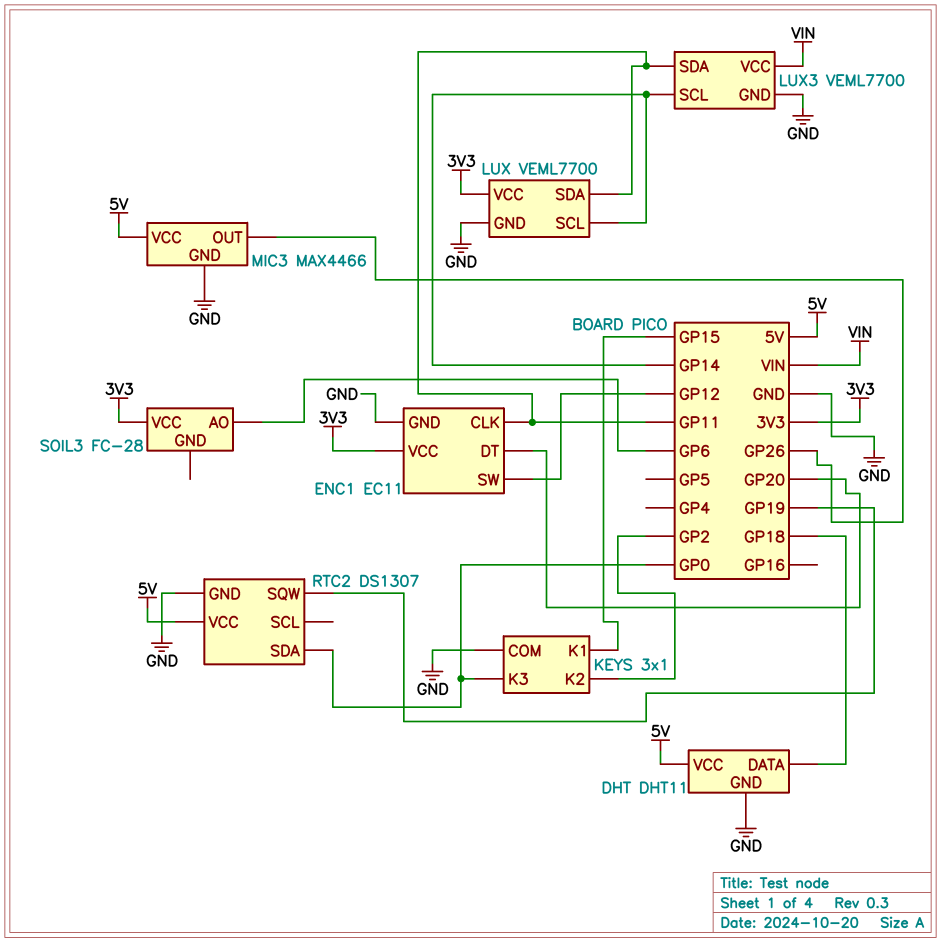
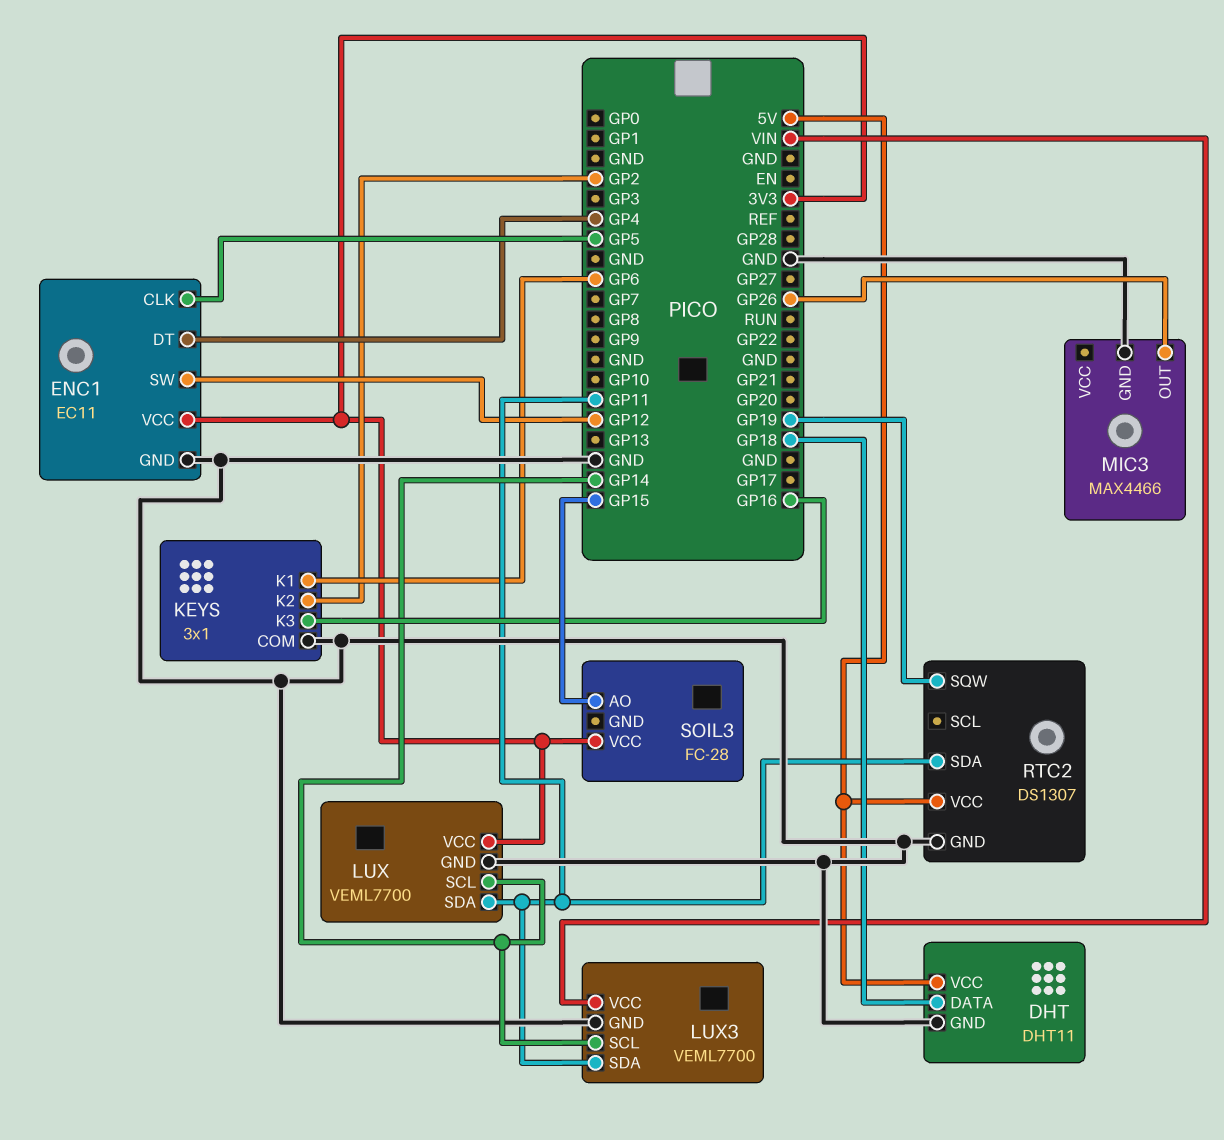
ENC1 pin CLK: GP11 -> GP5
ENC1 pin DT: GP20 -> GP4
KEYS pin K1: GP15 -> GP6
KEYS pin K3: GP0 -> GP16
MIC3 pin VCC: 5V -> none
RTC2 pin SDA: GP0 -> GP11
SOIL3 pin AO: GP6 -> GP15

